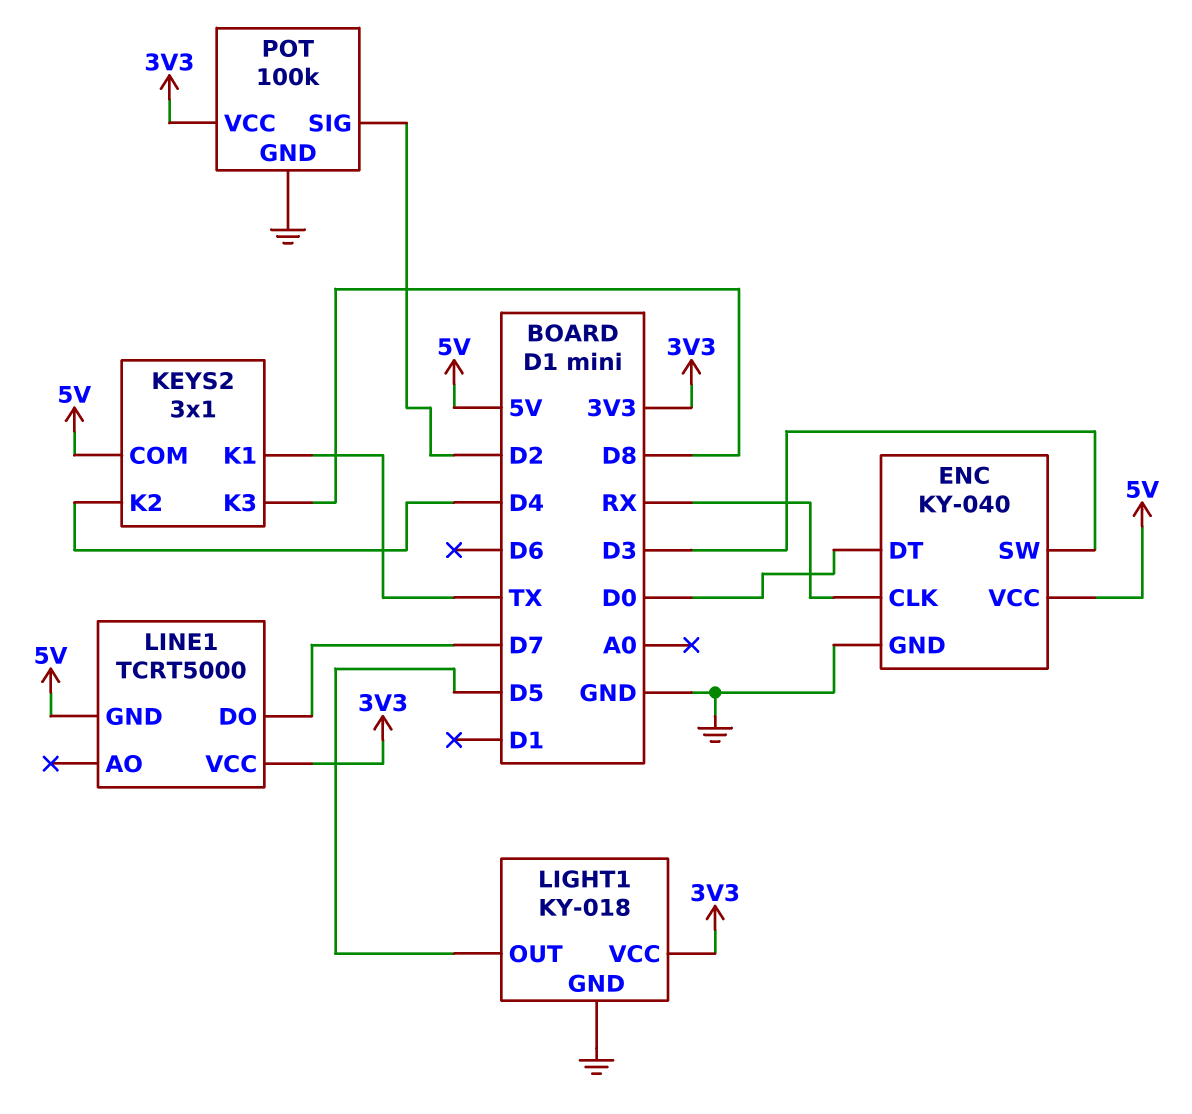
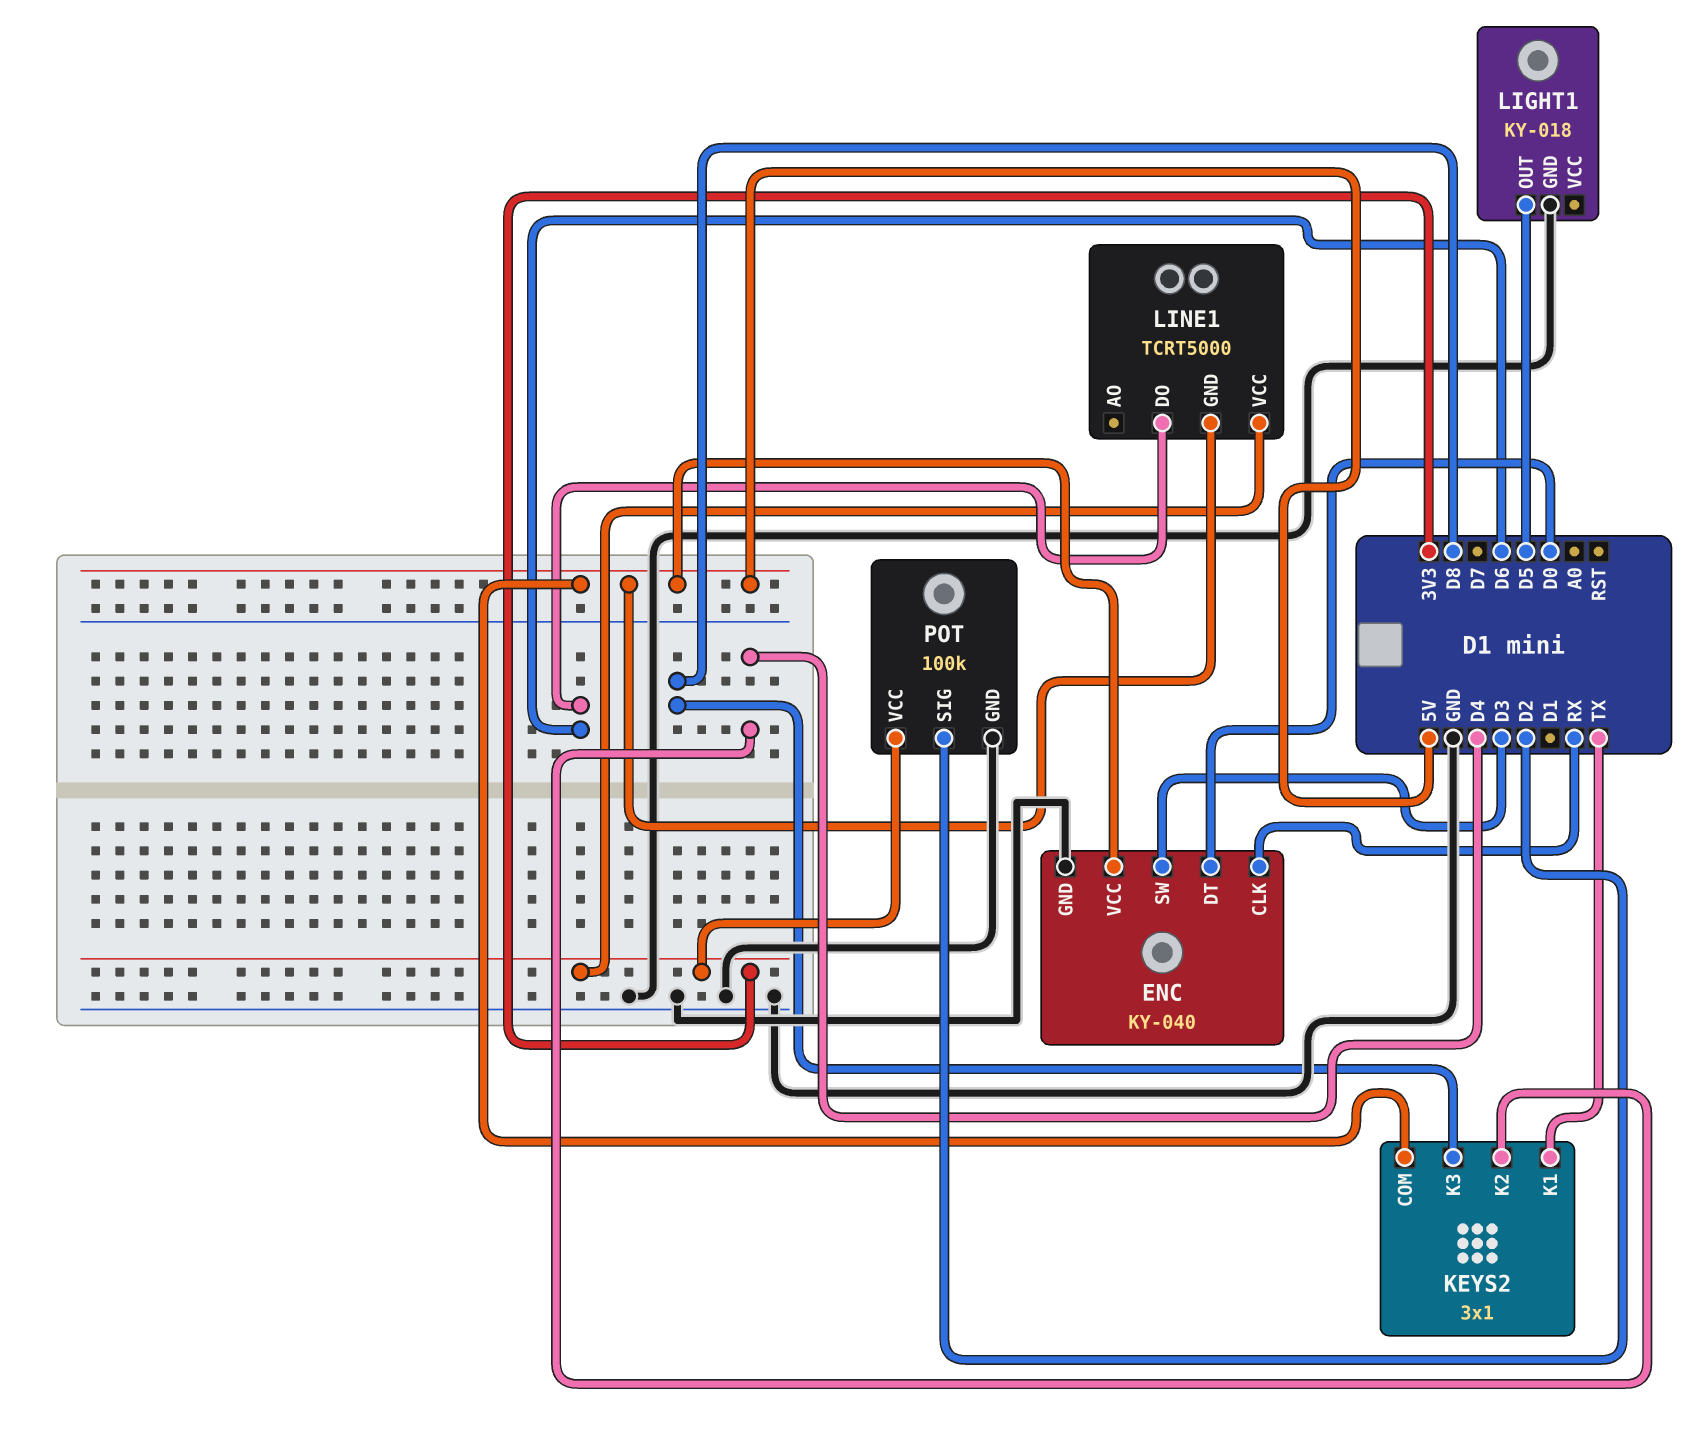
LIGHT1 pin VCC: 3V3 -> none
LINE1 pin DO: D7 -> D6

